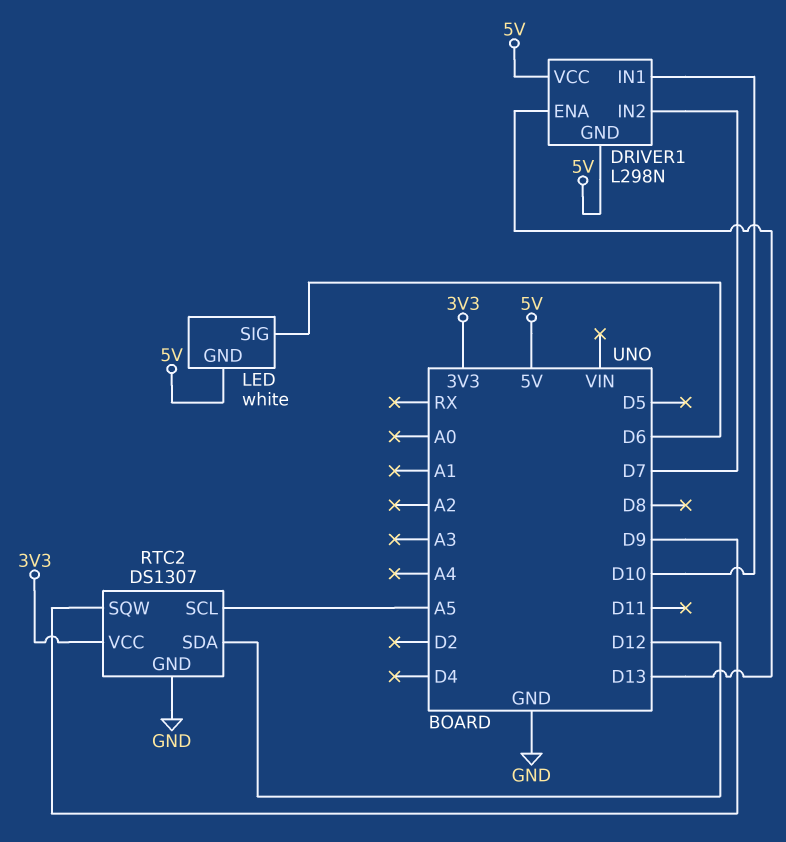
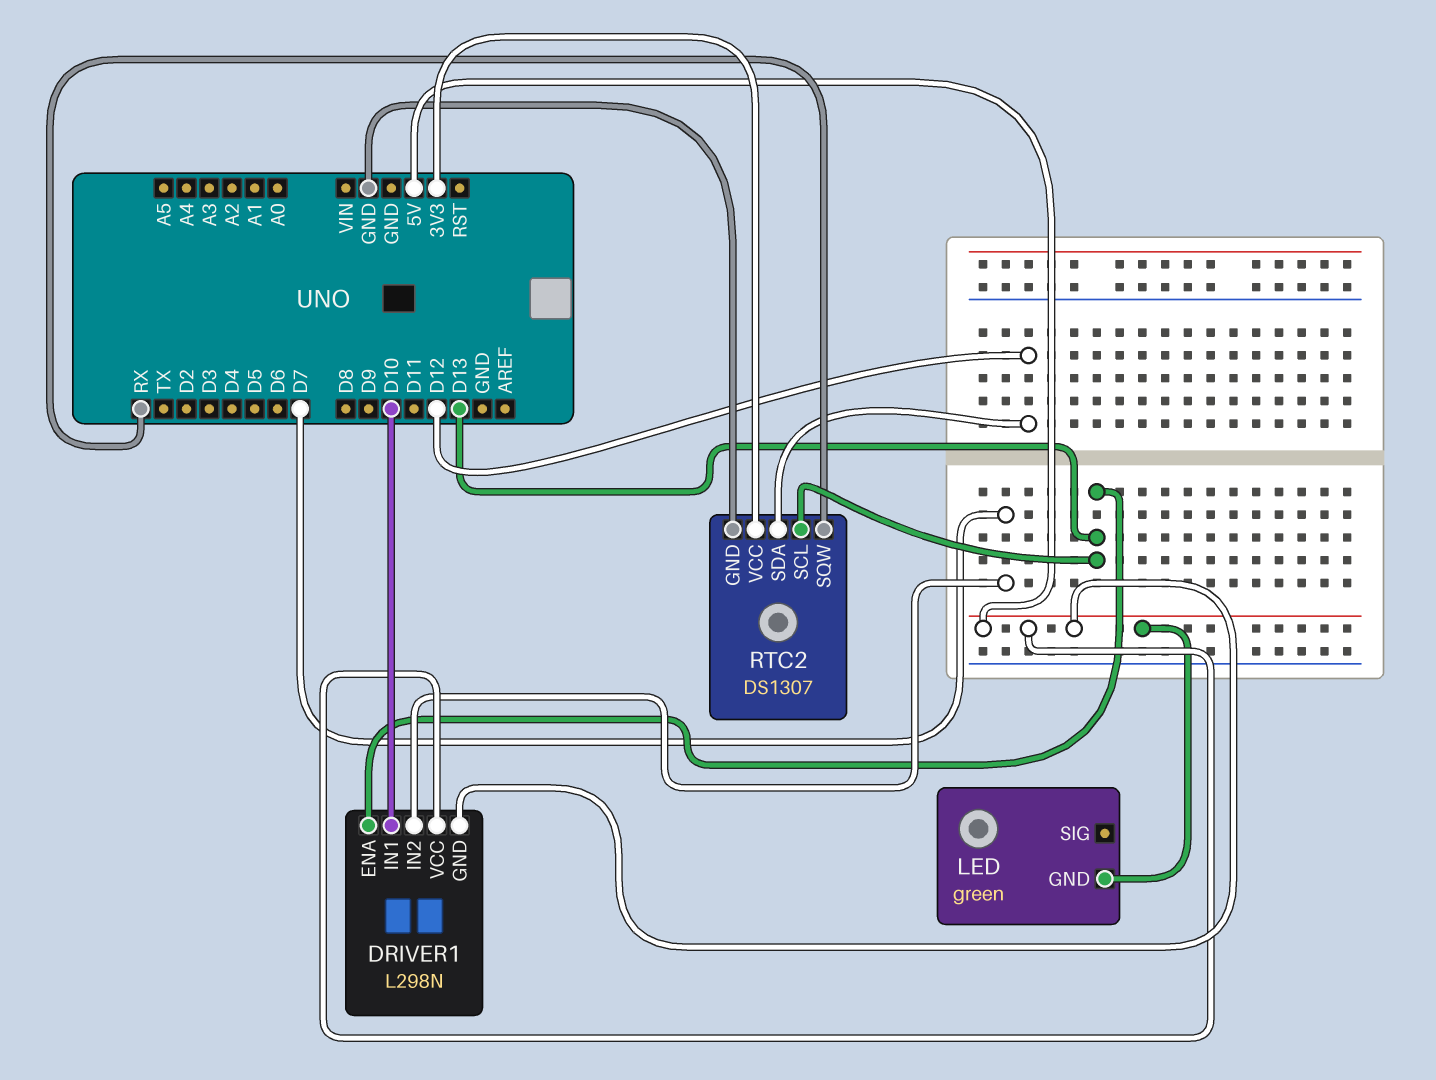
LED: white -> green
LED pin SIG: D6 -> none
RTC2 pin SCL: A5 -> D13
RTC2 pin SQW: D9 -> RX

